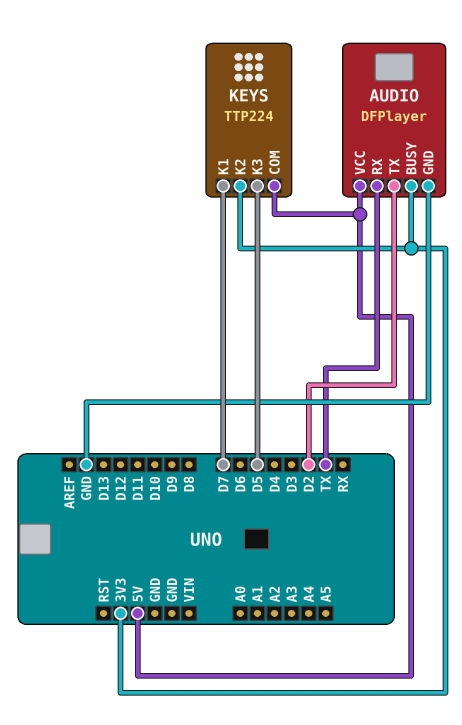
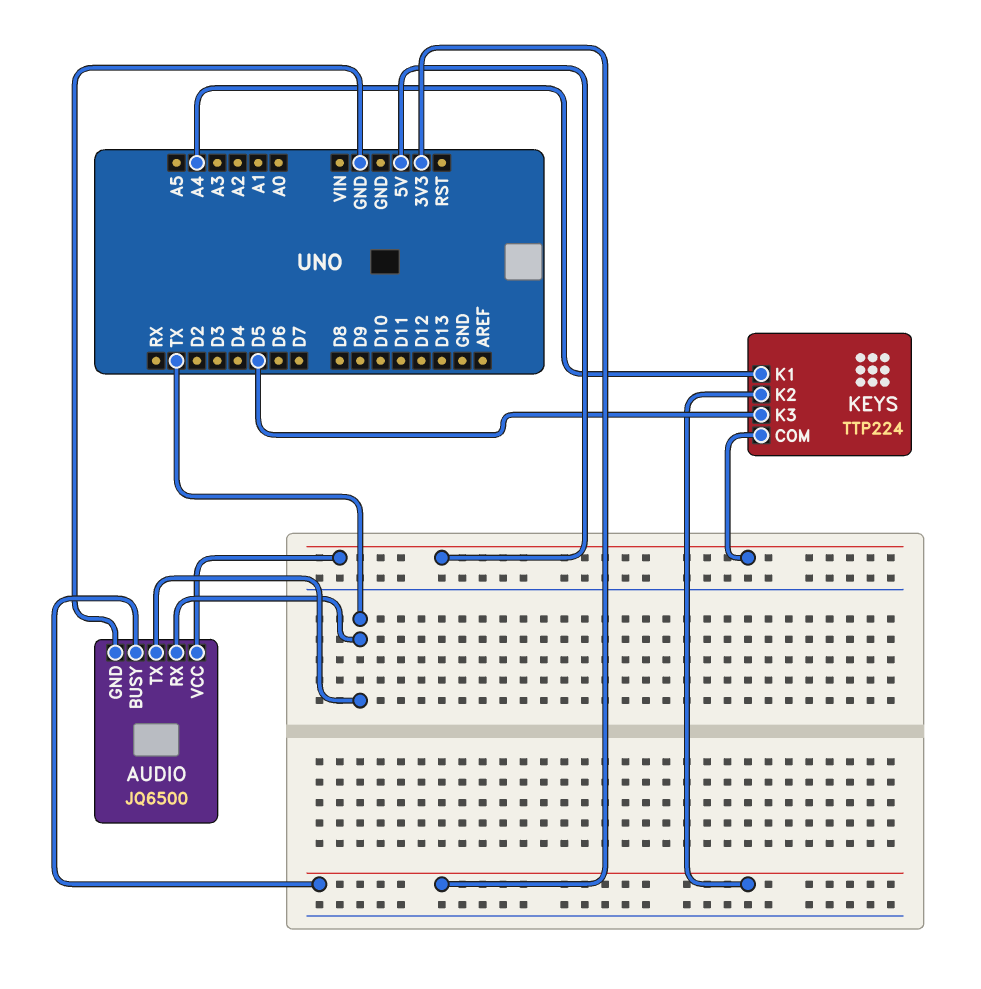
AUDIO: DFPlayer -> JQ6500
AUDIO pin TX: D2 -> TX
KEYS pin K1: D7 -> A4

